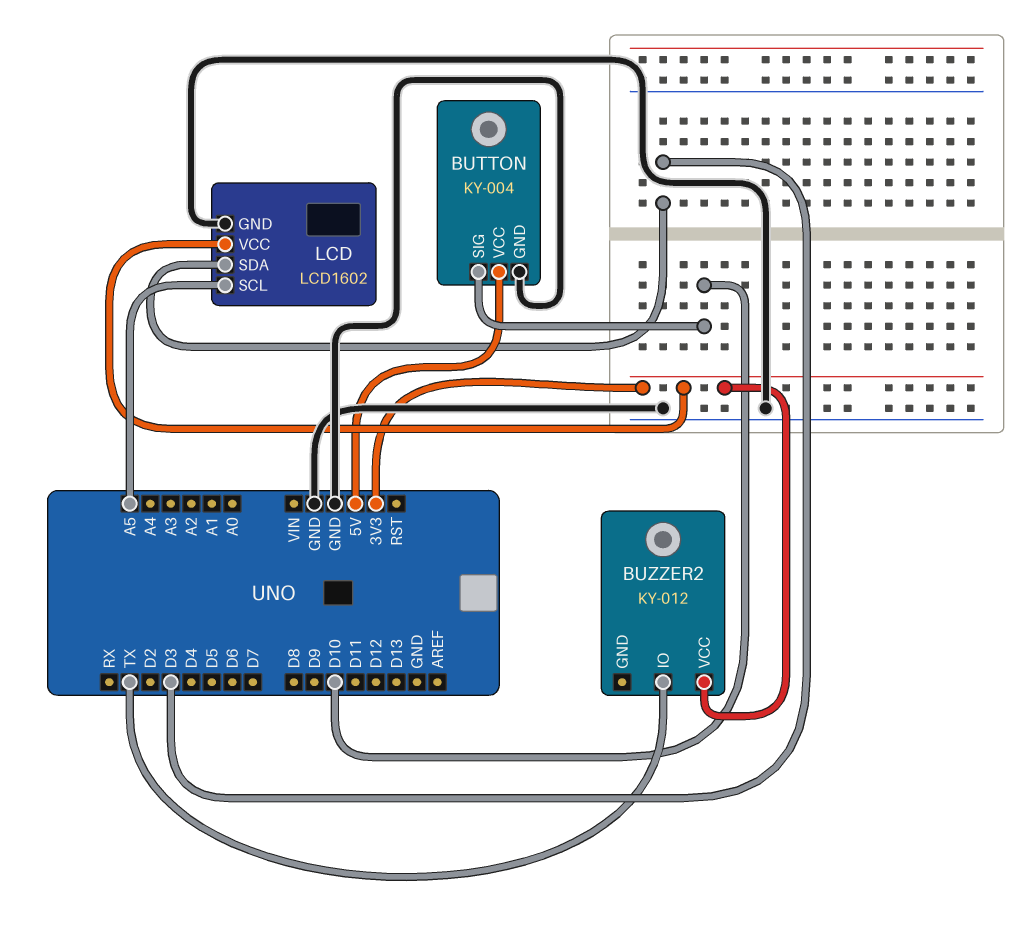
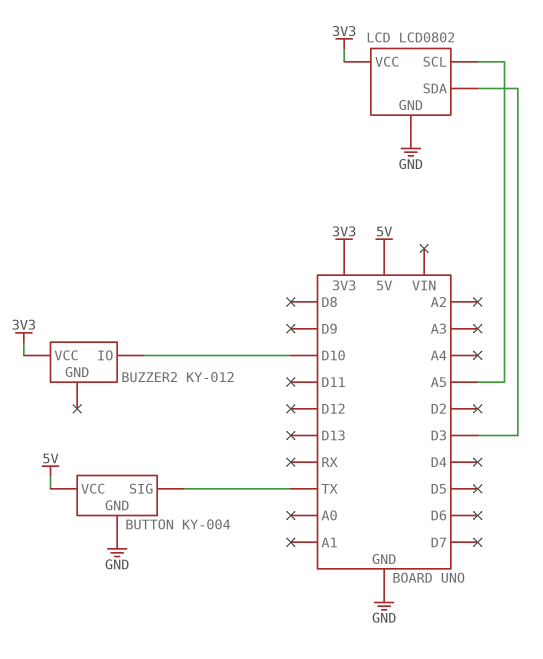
BUTTON pin SIG: D10 -> TX
BUZZER2 pin IO: TX -> D10
LCD: LCD1602 -> LCD0802

